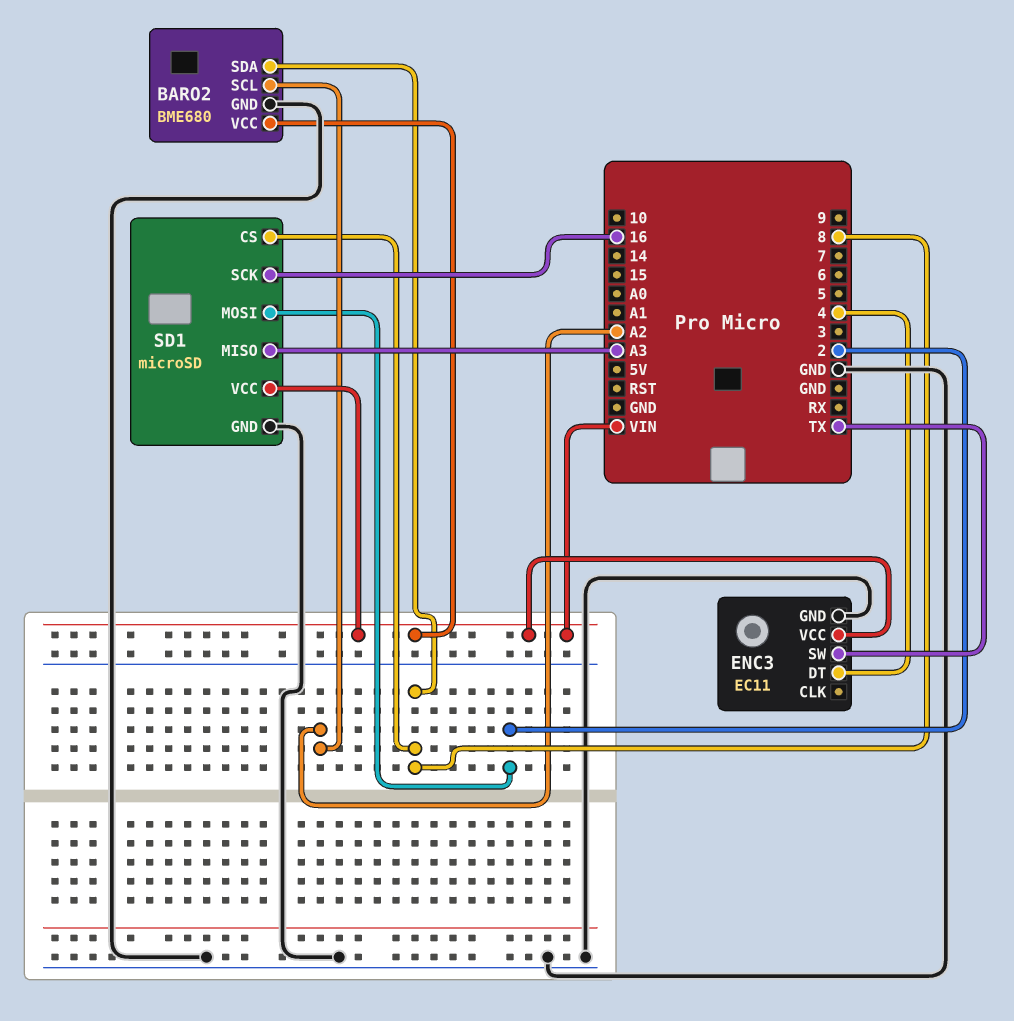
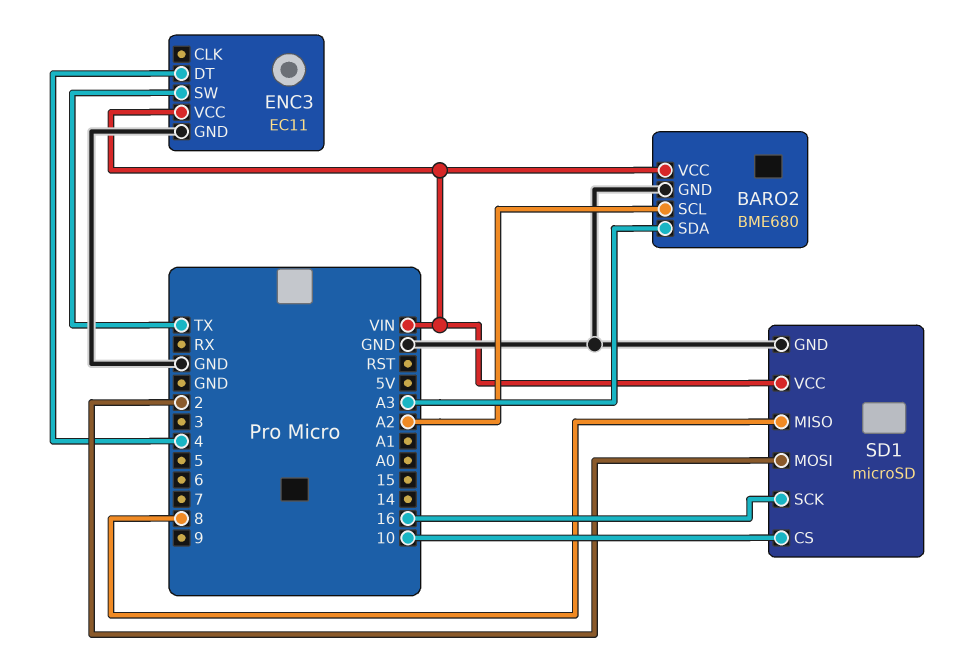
BARO2 pin SDA: 8 -> A3
SD1 pin CS: 8 -> 10
SD1 pin MISO: A3 -> 8

